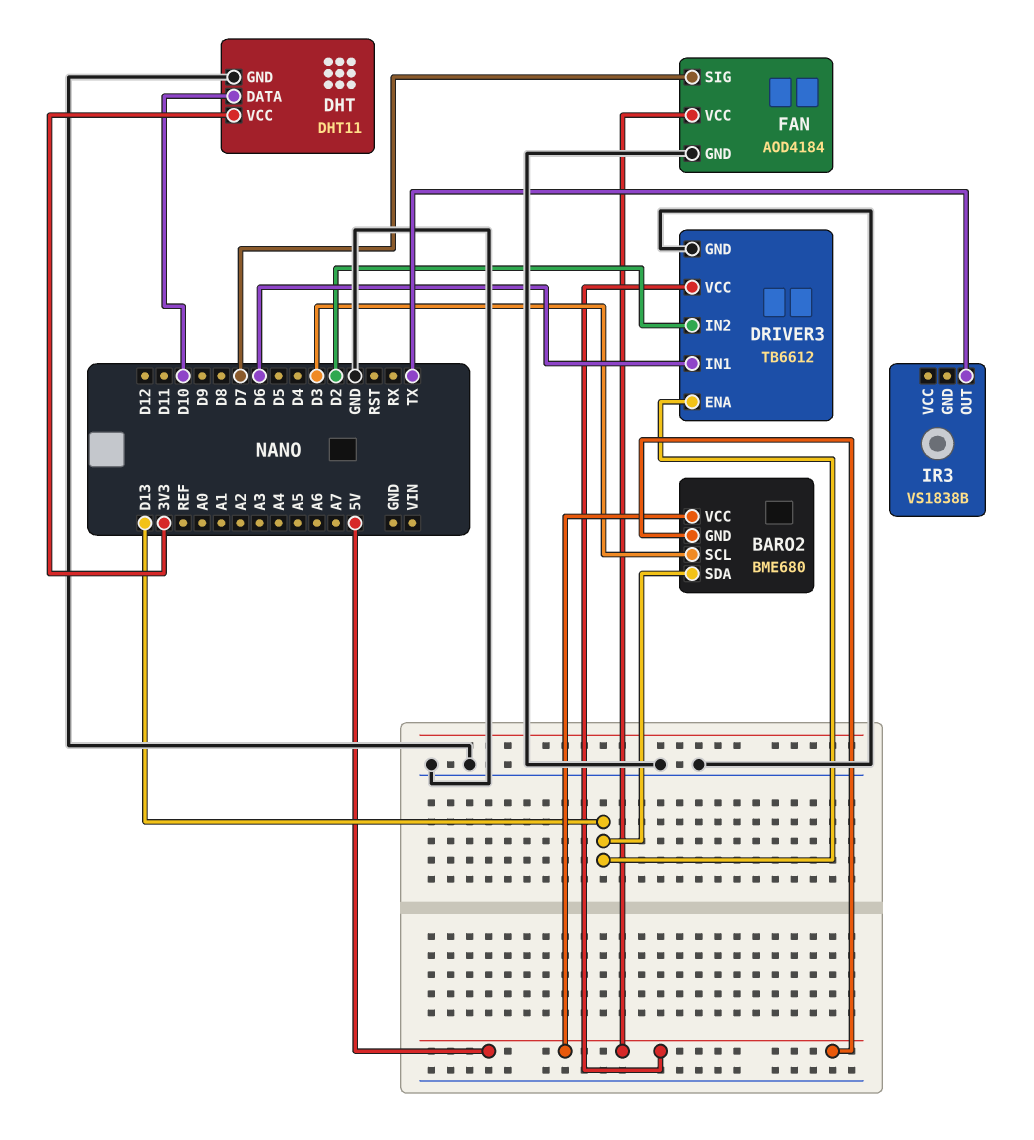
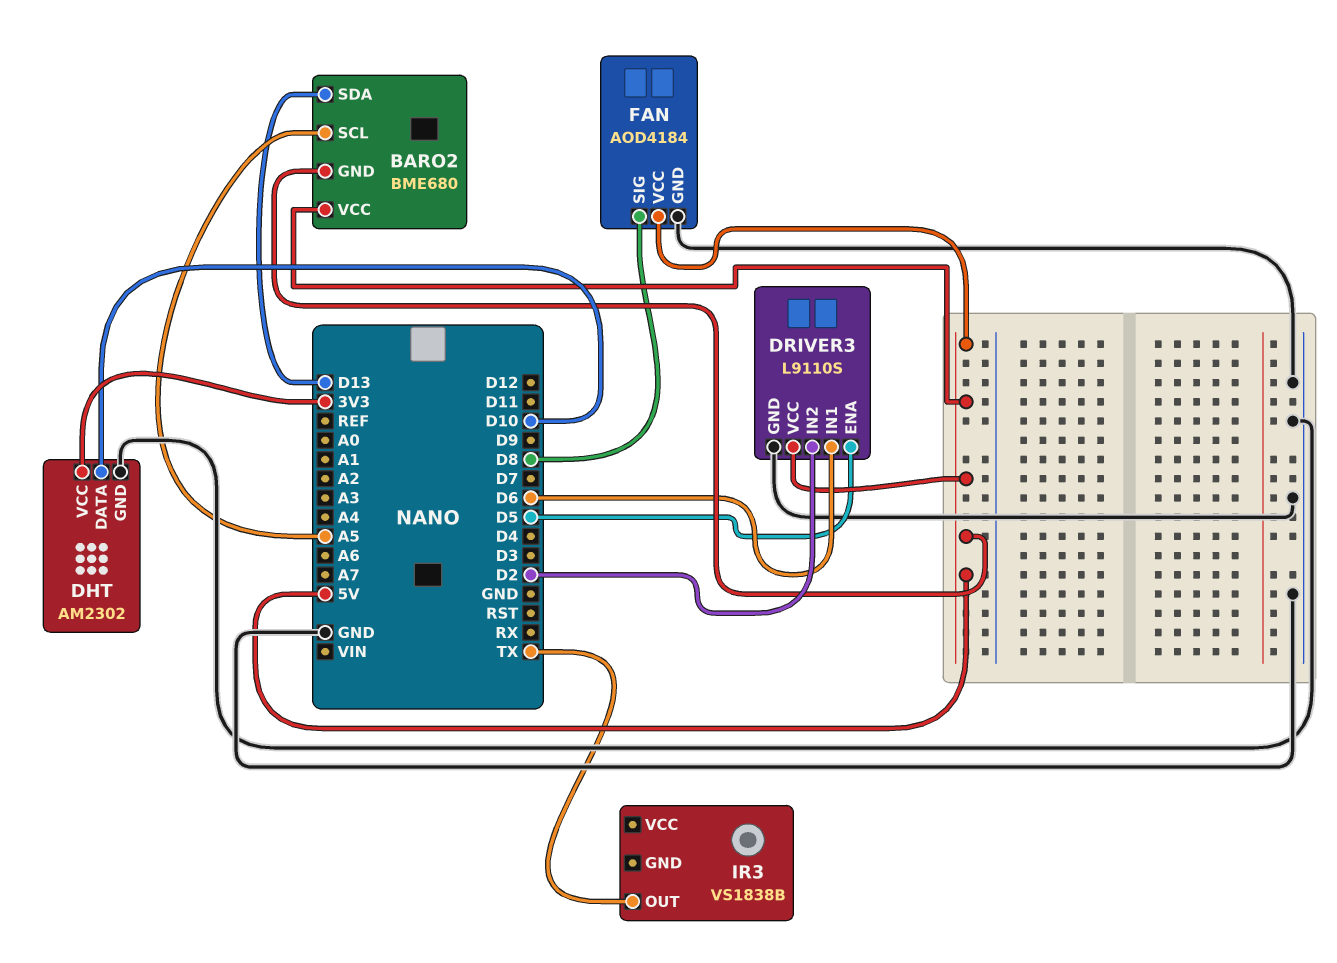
BARO2 pin SCL: D3 -> A5
DHT: DHT11 -> AM2302
DRIVER3: TB6612 -> L9110S
DRIVER3 pin ENA: D13 -> D5
FAN pin SIG: D7 -> D8

